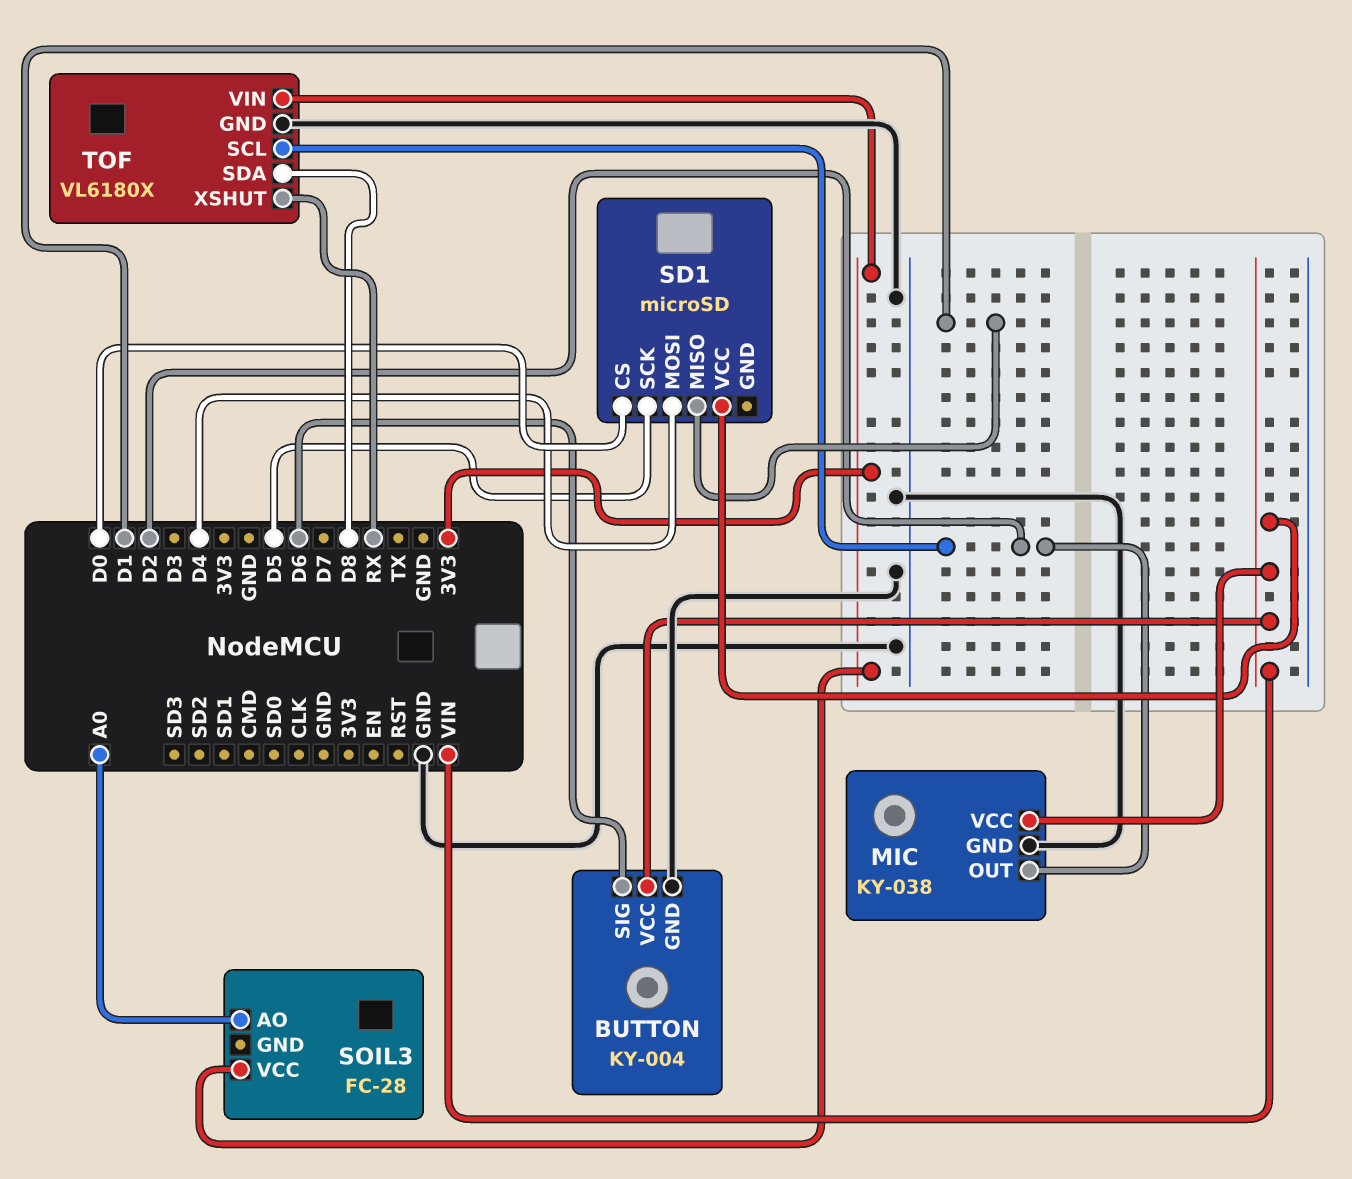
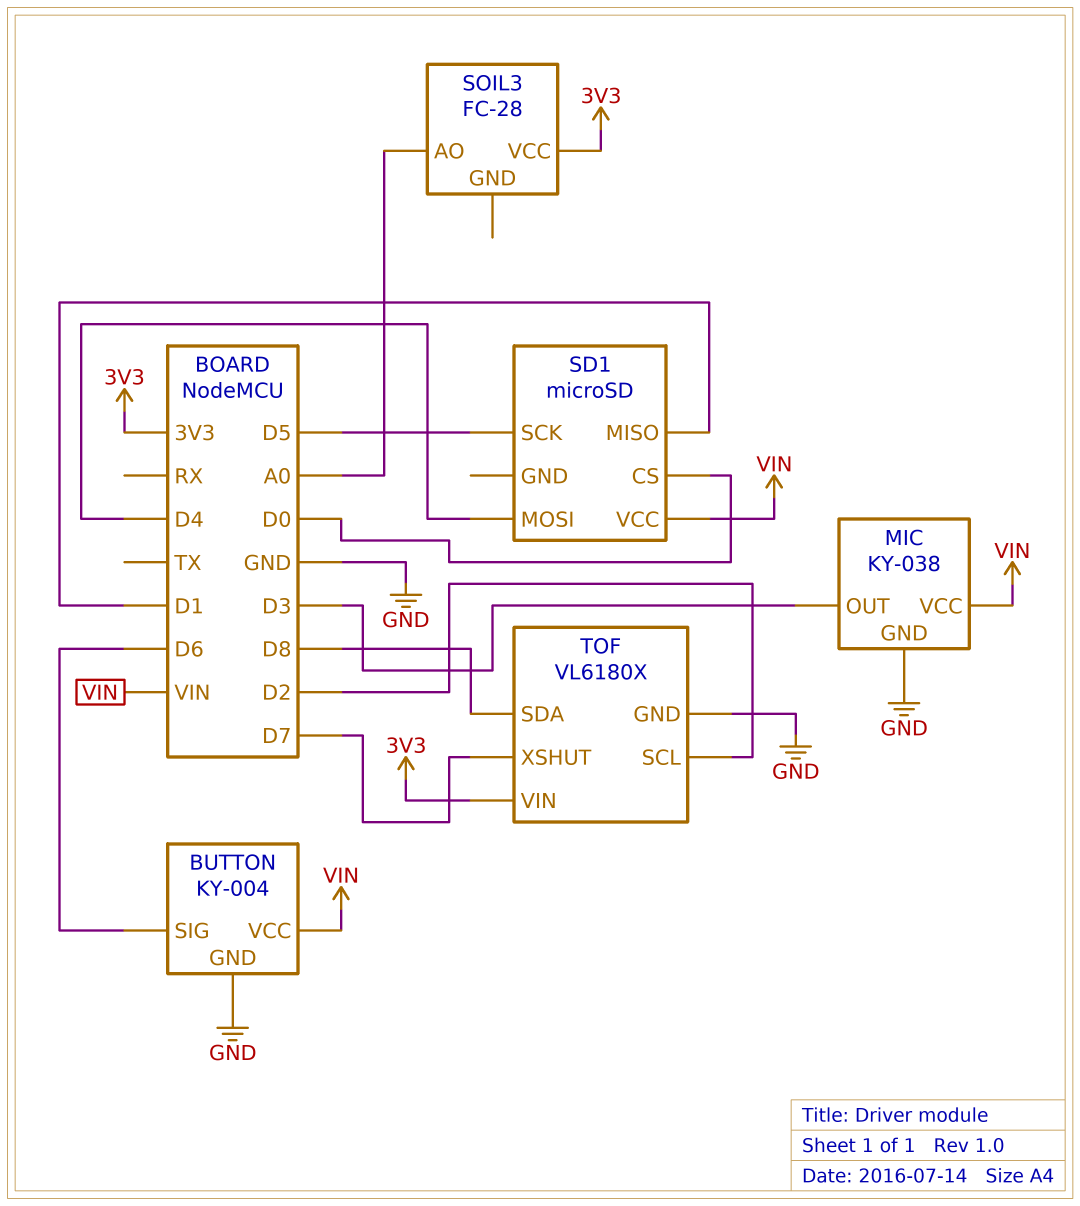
MIC pin OUT: D2 -> D3
TOF pin XSHUT: RX -> D7

